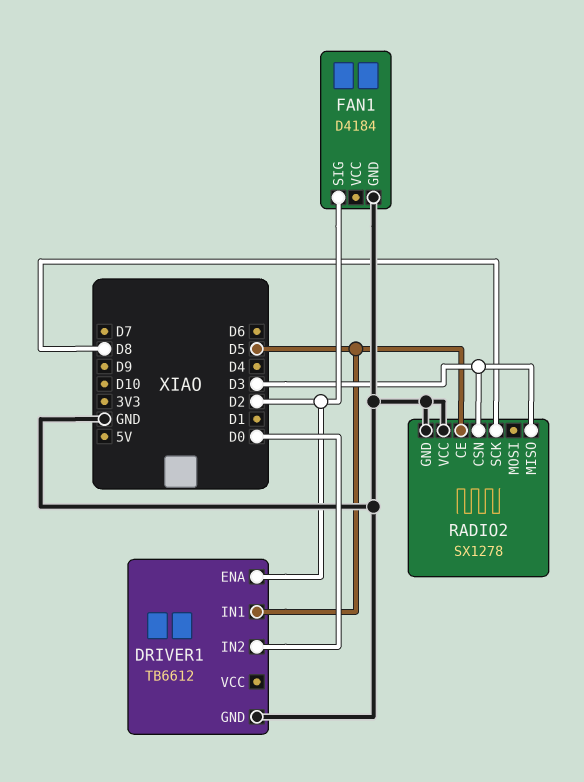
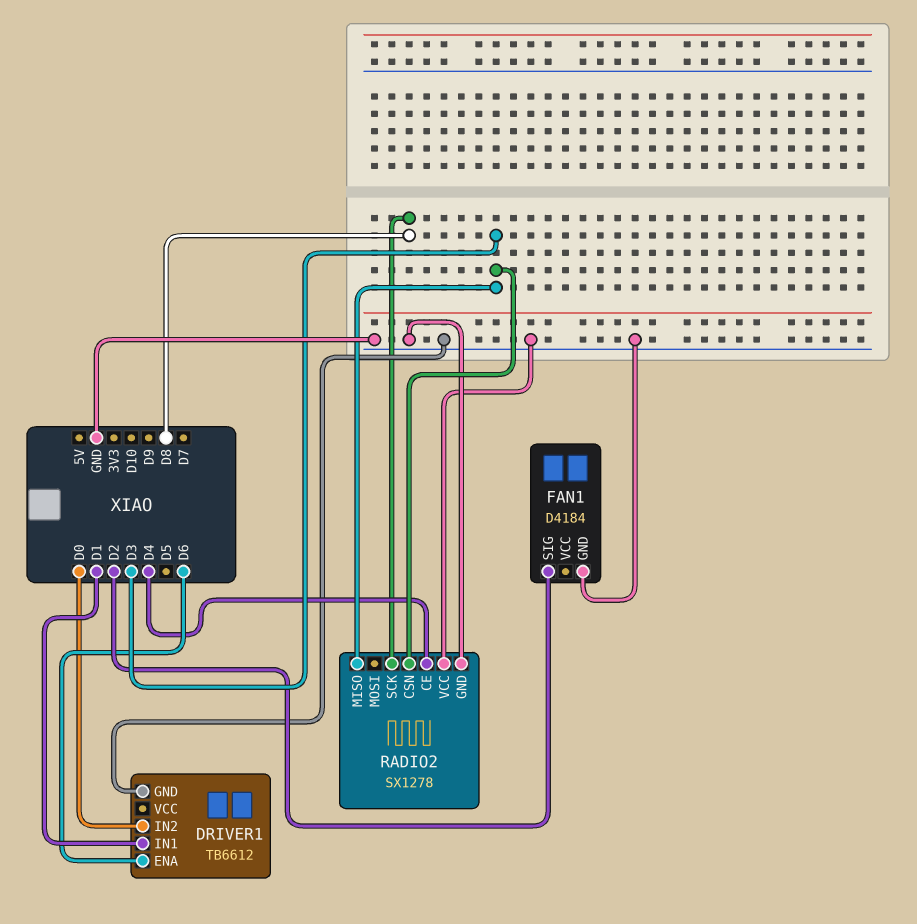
DRIVER1 pin ENA: D2 -> D6
DRIVER1 pin IN1: D5 -> D1
RADIO2 pin CE: D5 -> D4

